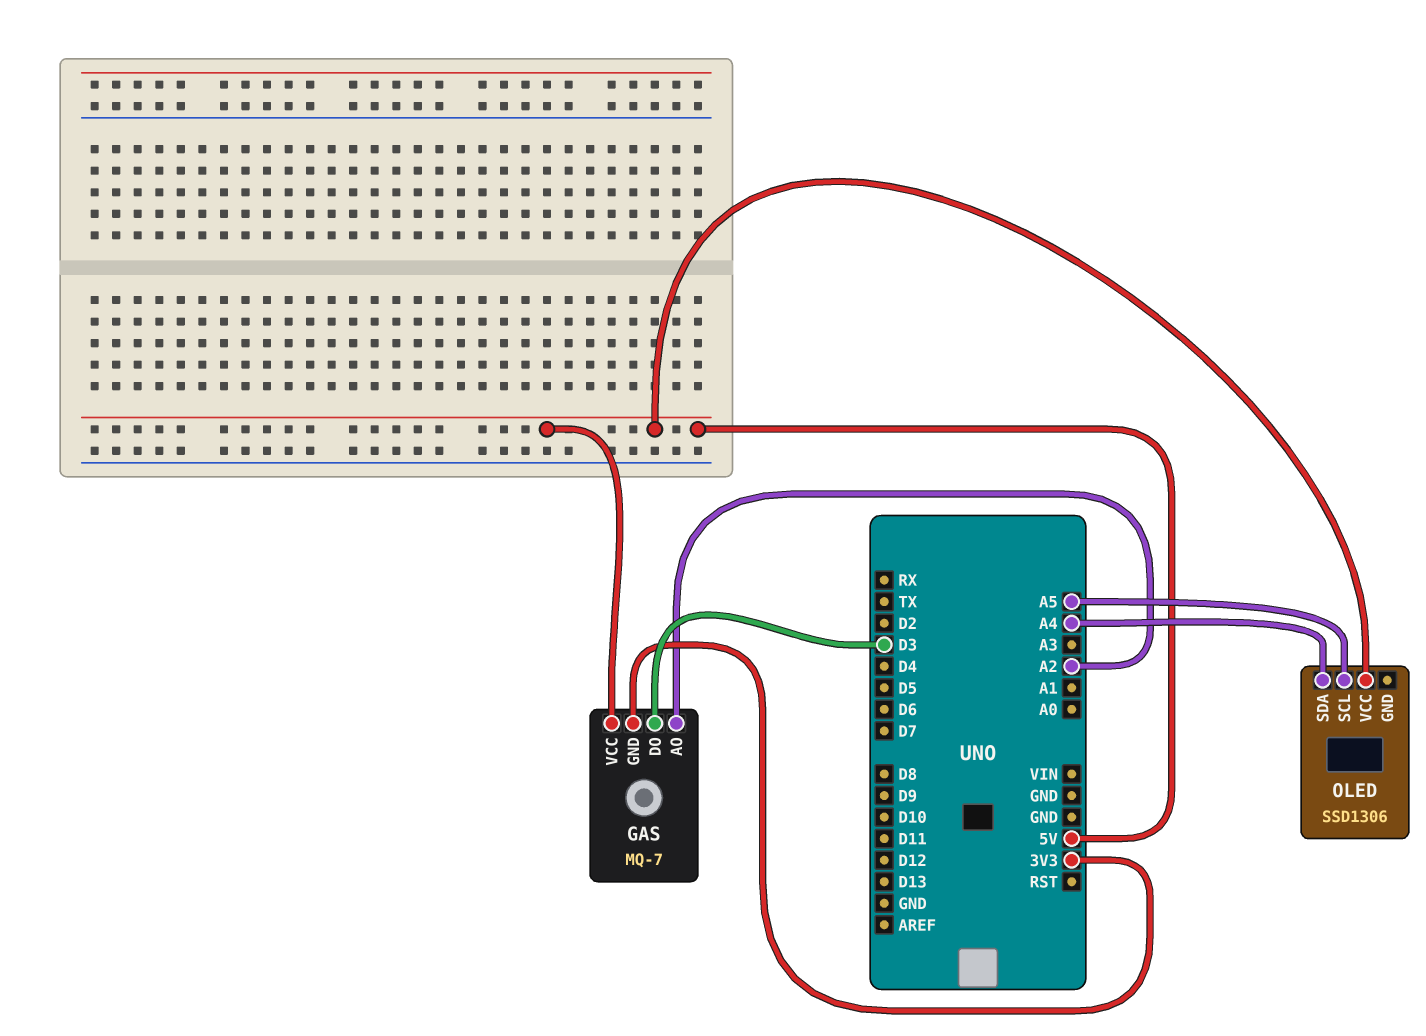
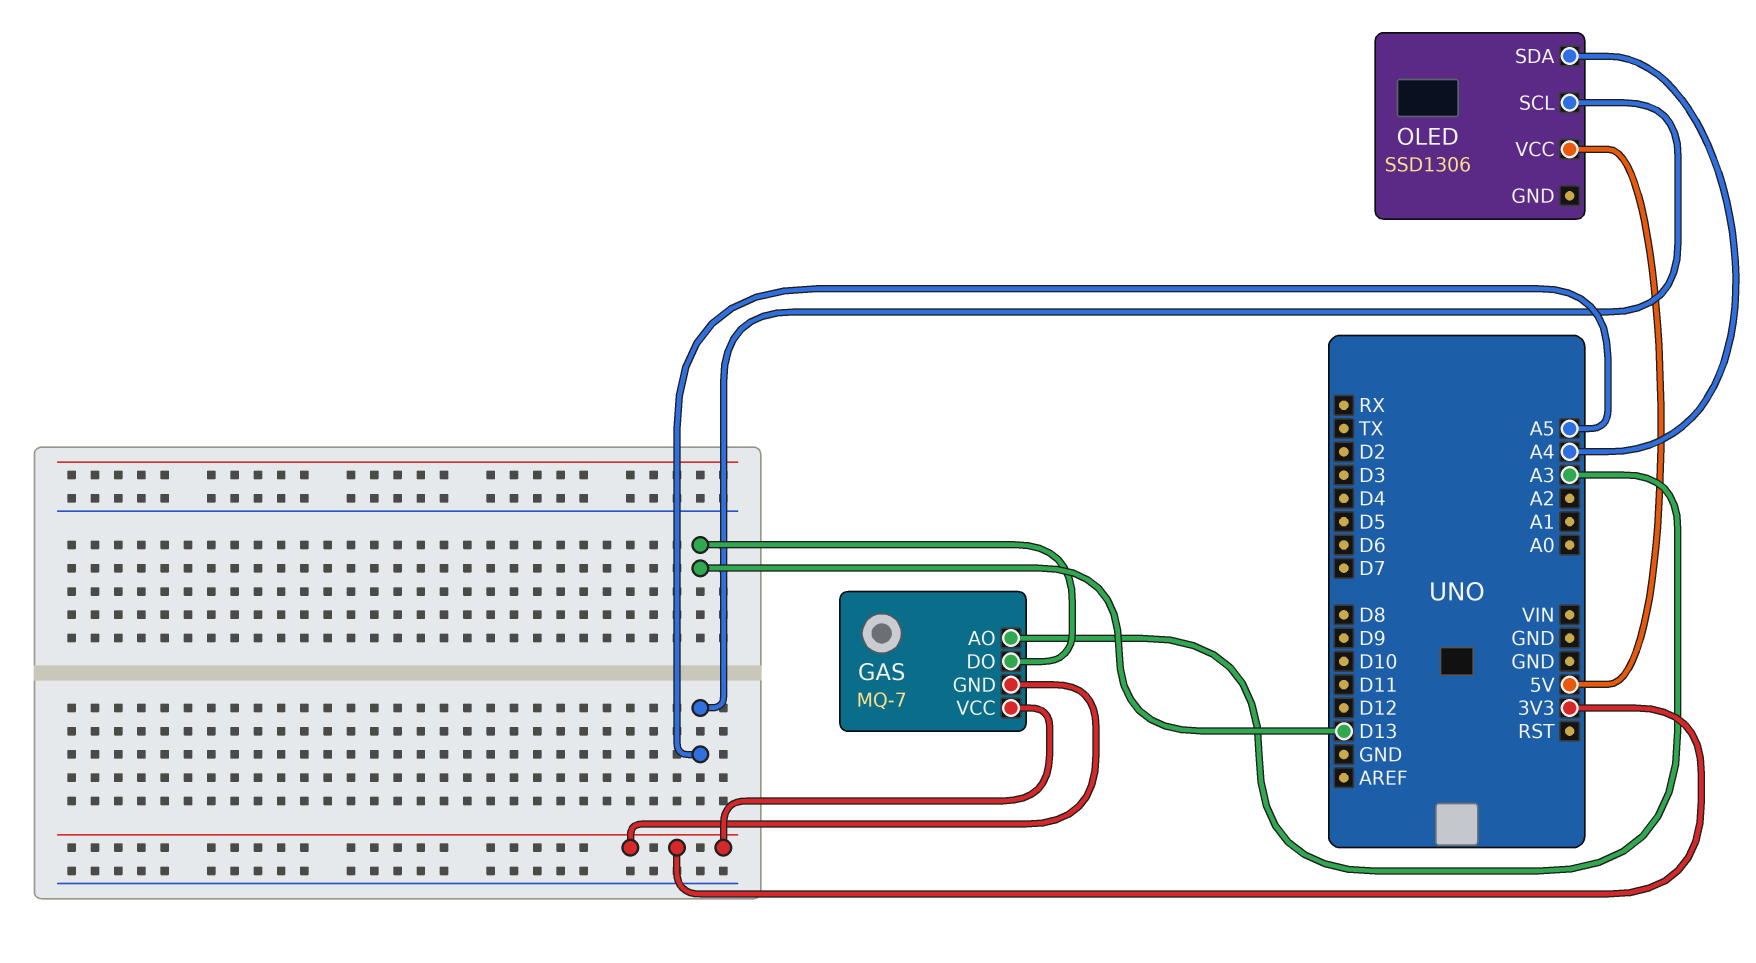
GAS pin AO: A2 -> A3
GAS pin DO: D3 -> D13
GAS pin VCC: 5V -> 3V3

